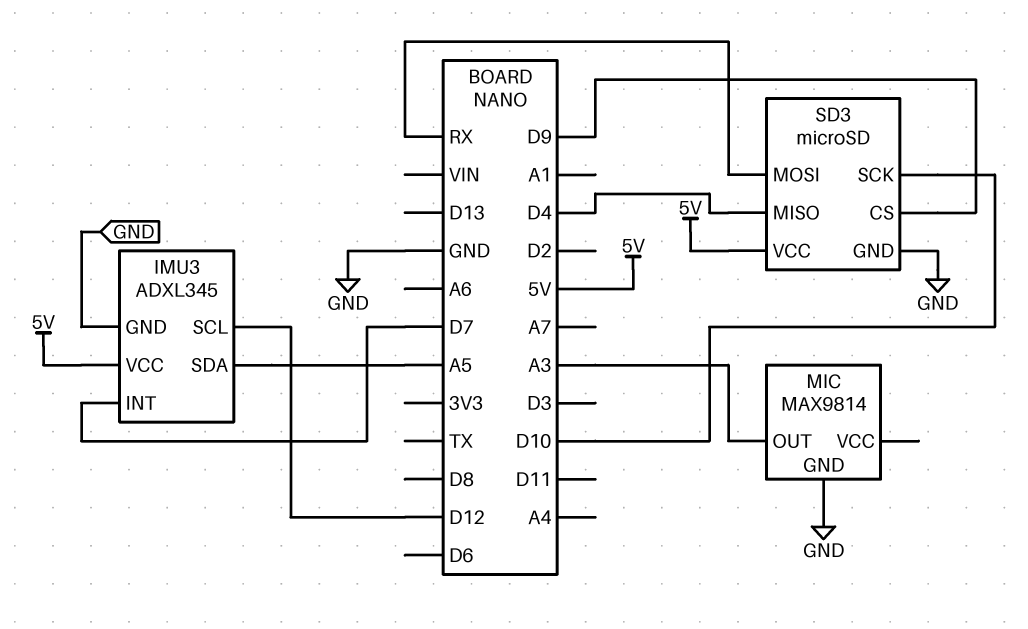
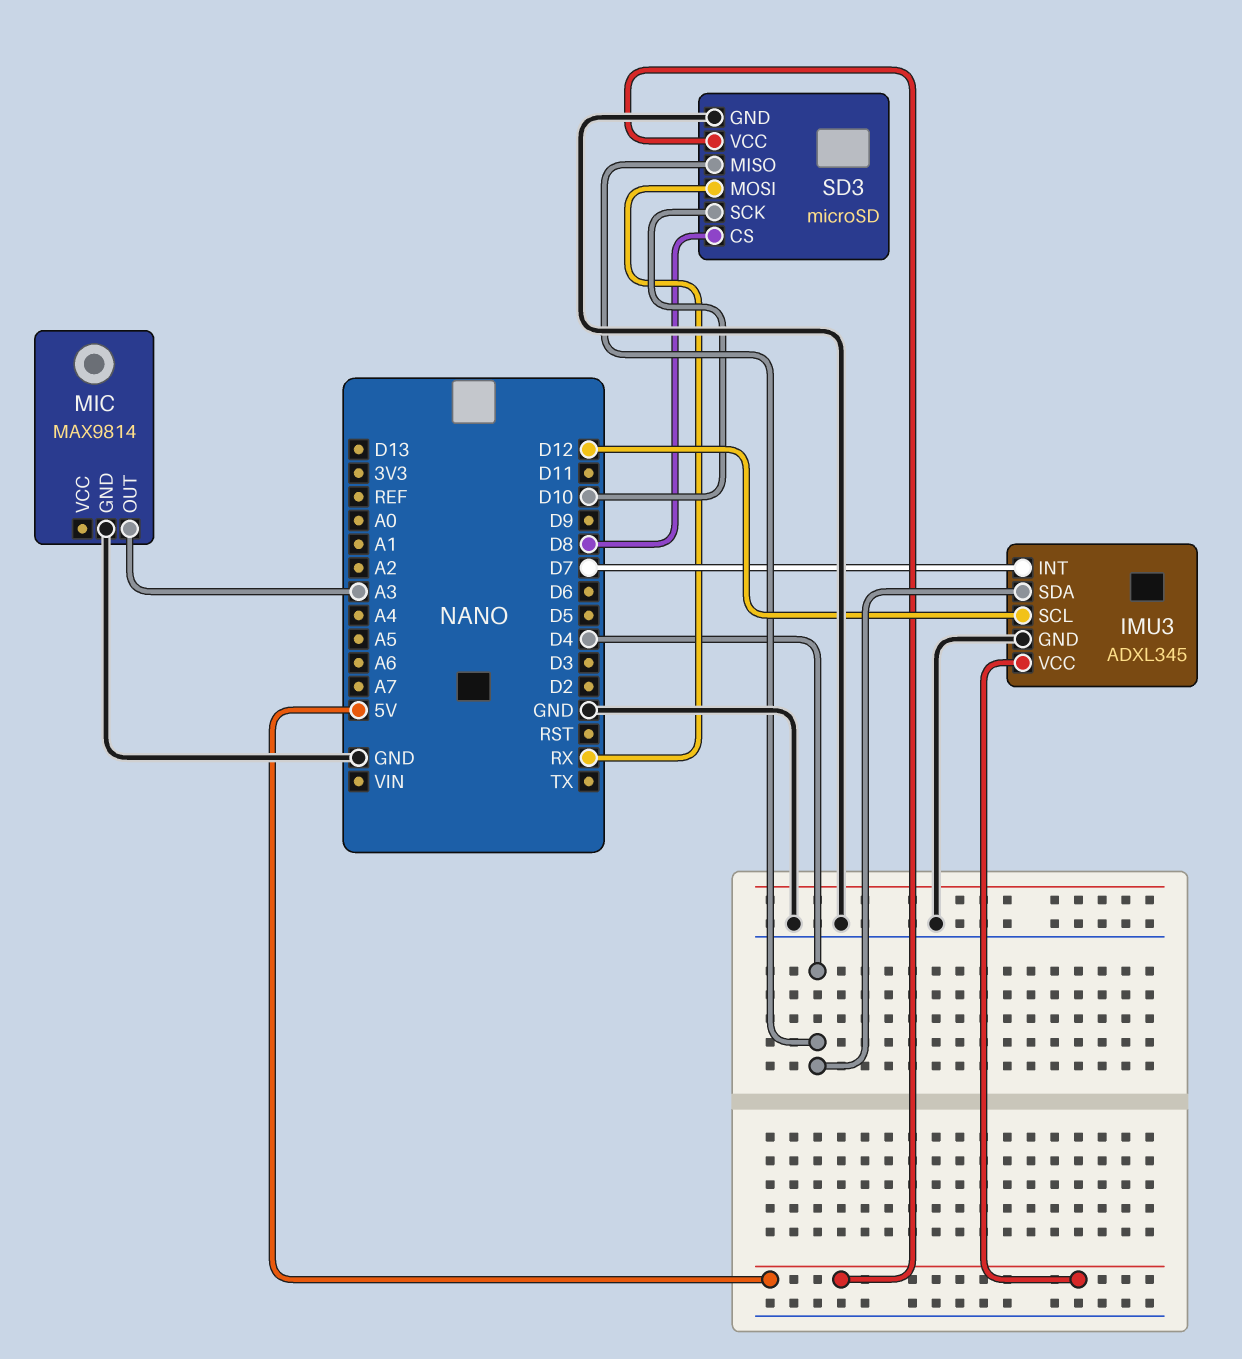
IMU3 pin SDA: A5 -> D4
SD3 pin CS: D9 -> D8

